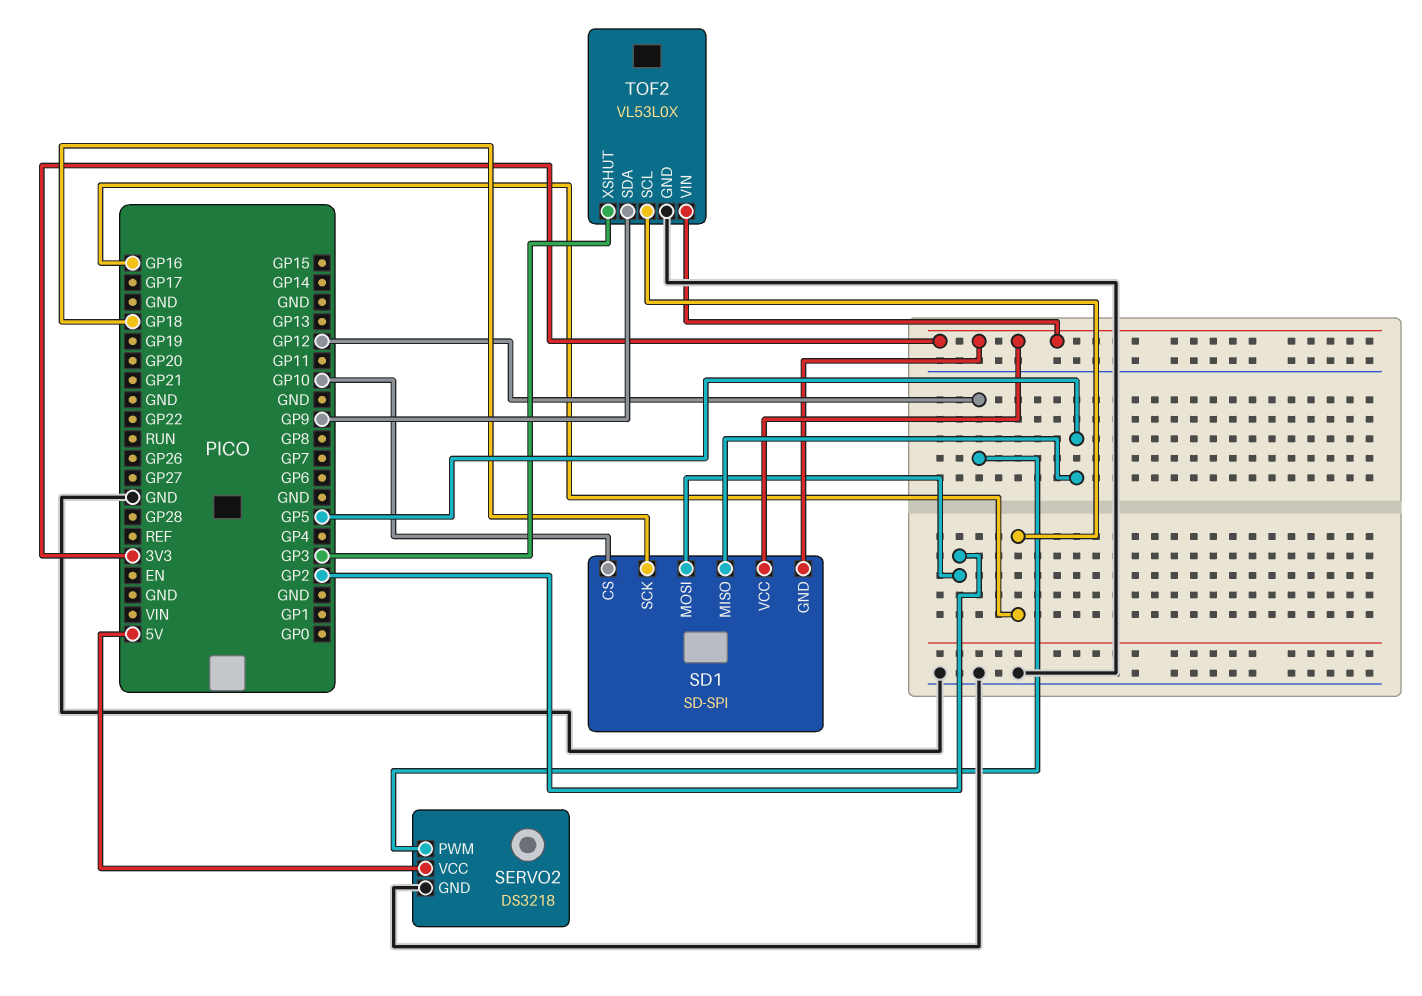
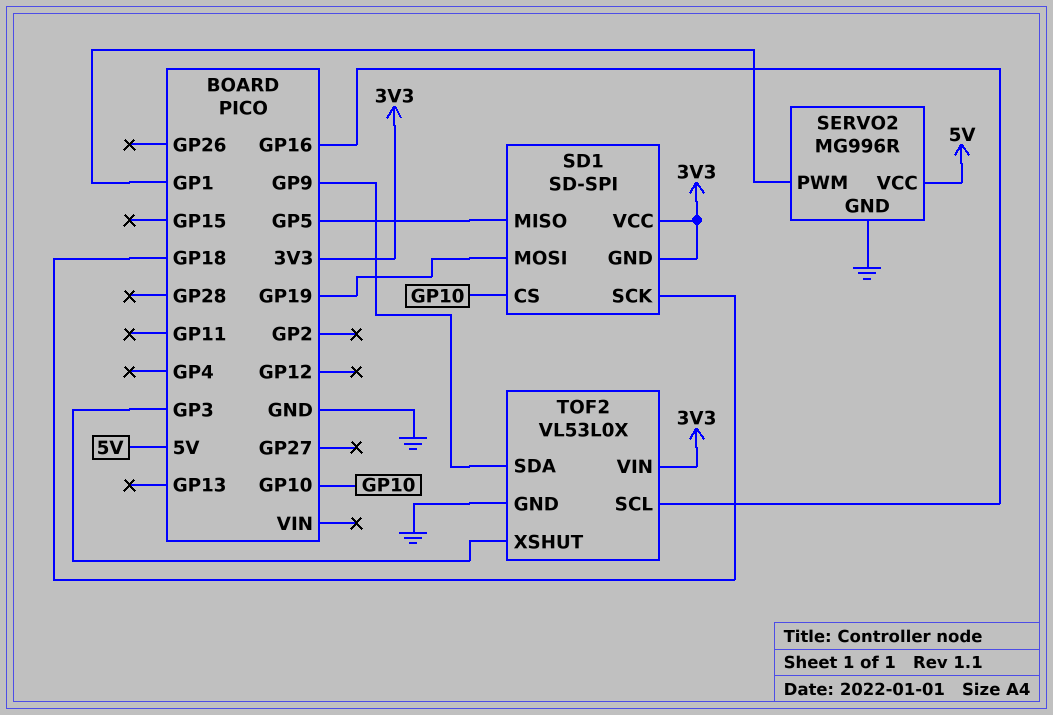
SD1 pin MOSI: GP2 -> GP19
SERVO2: DS3218 -> MG996R
SERVO2 pin PWM: GP12 -> GP1

